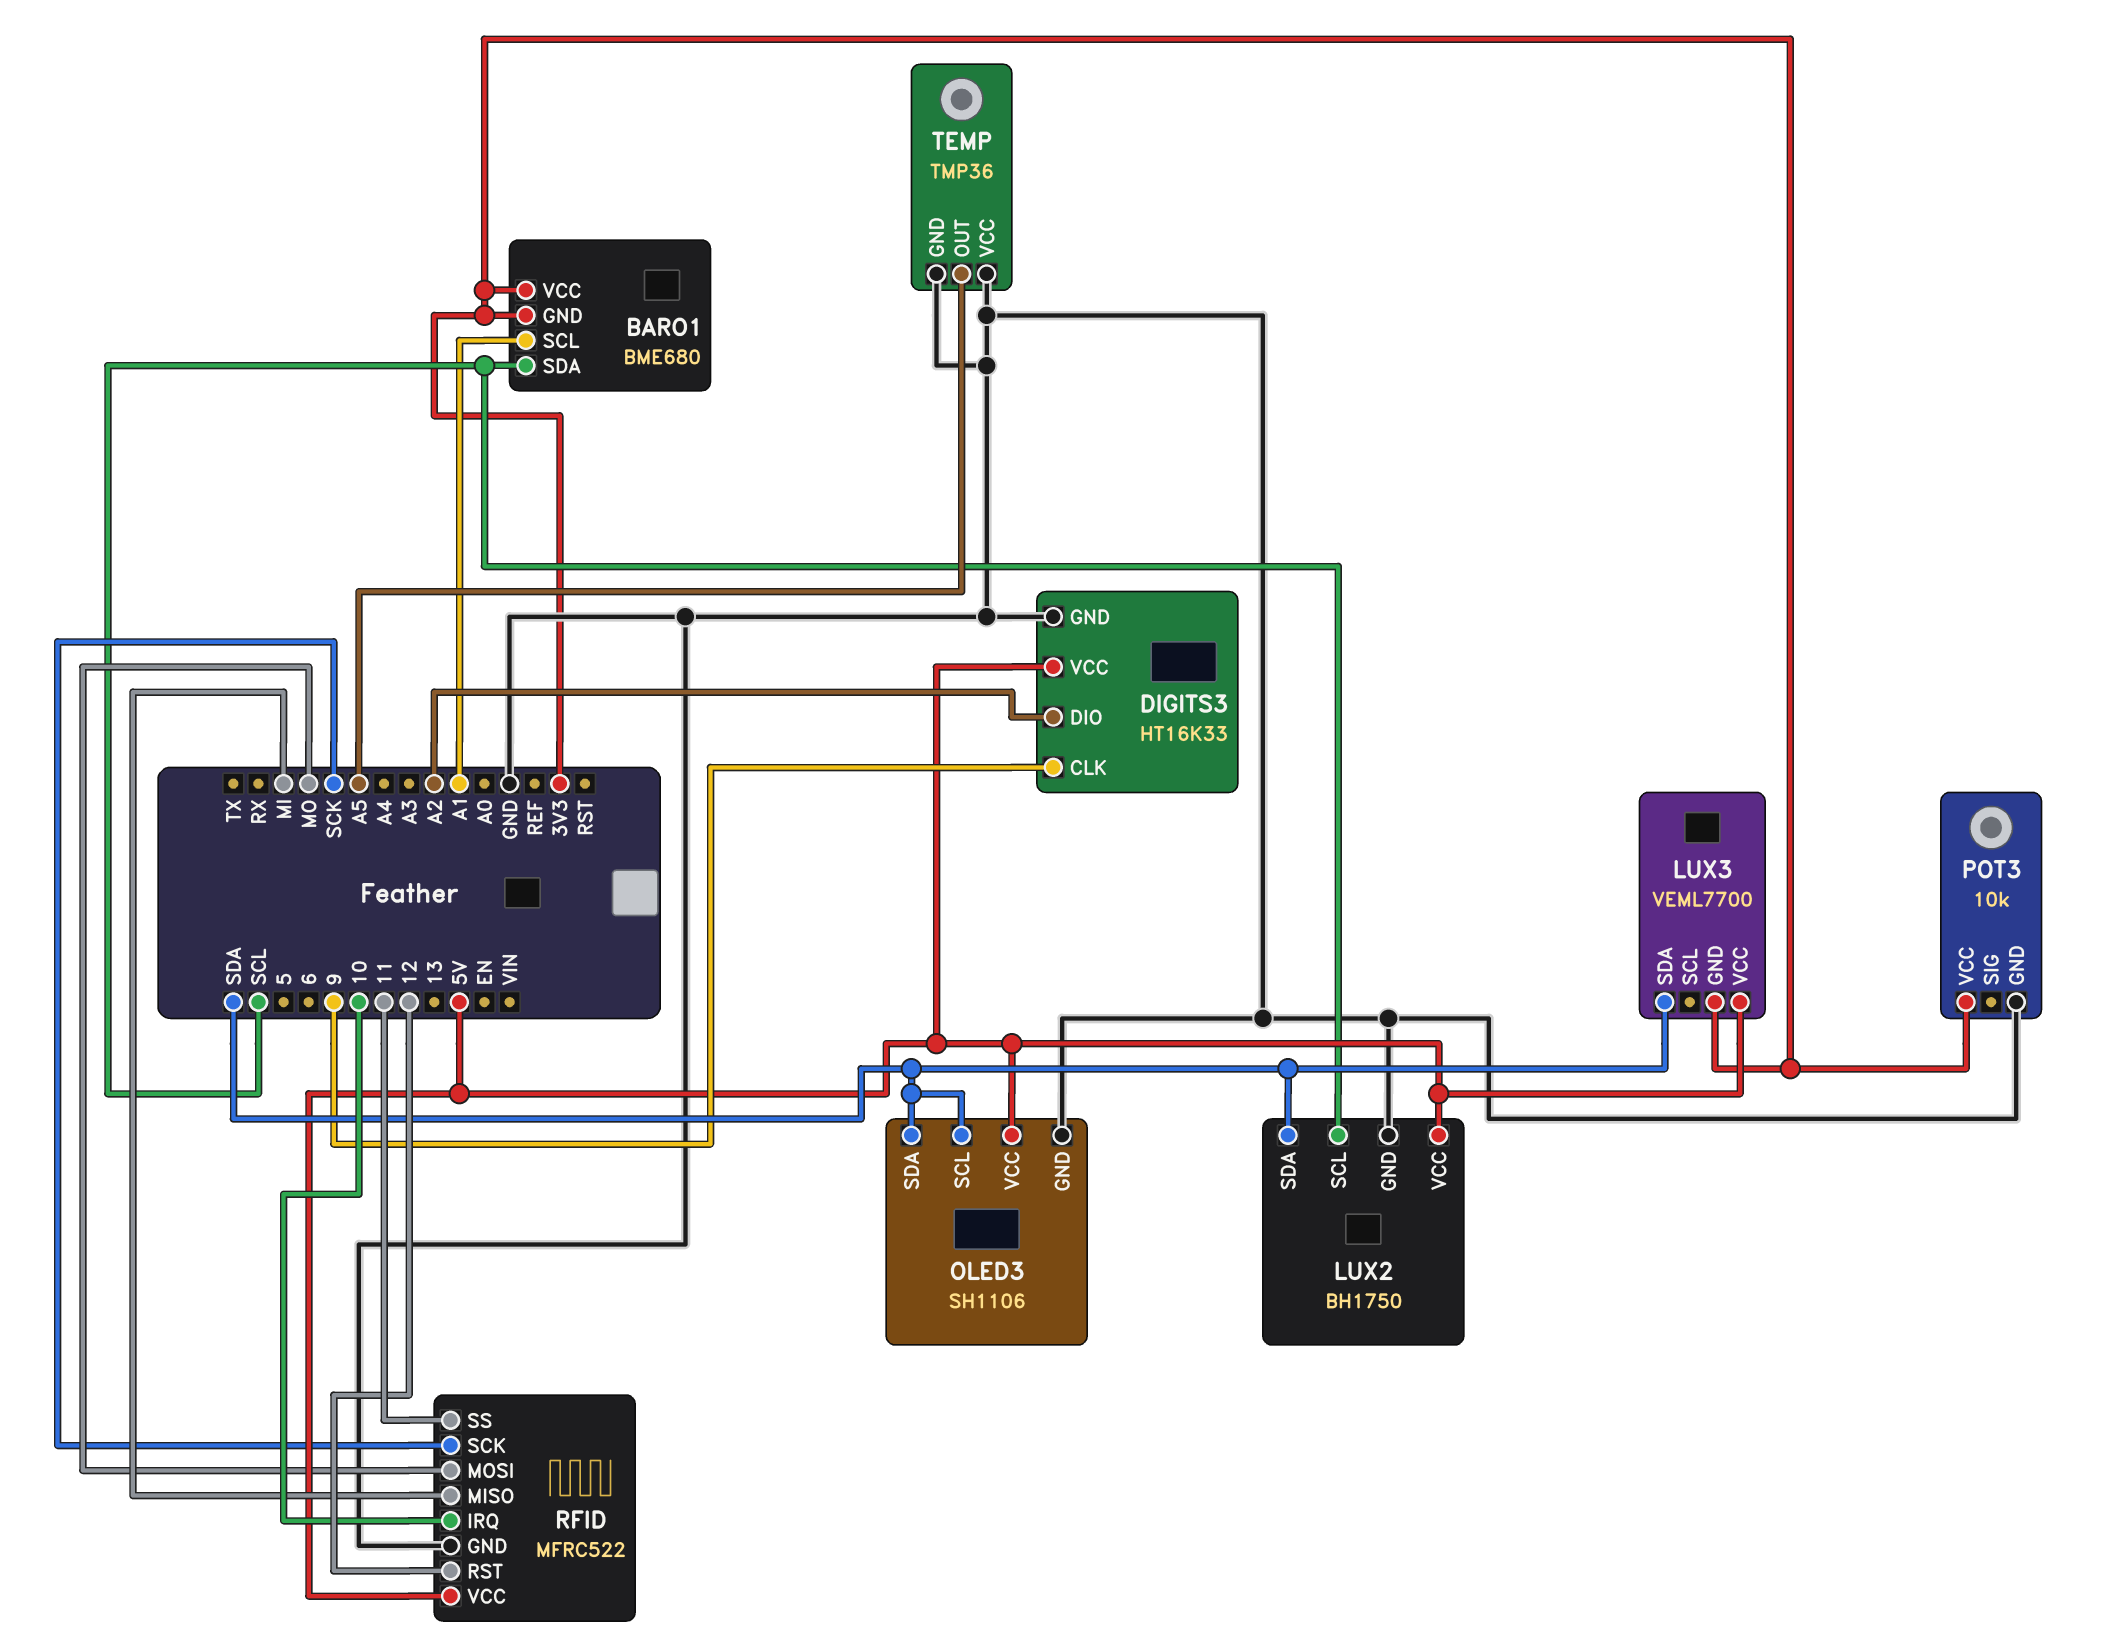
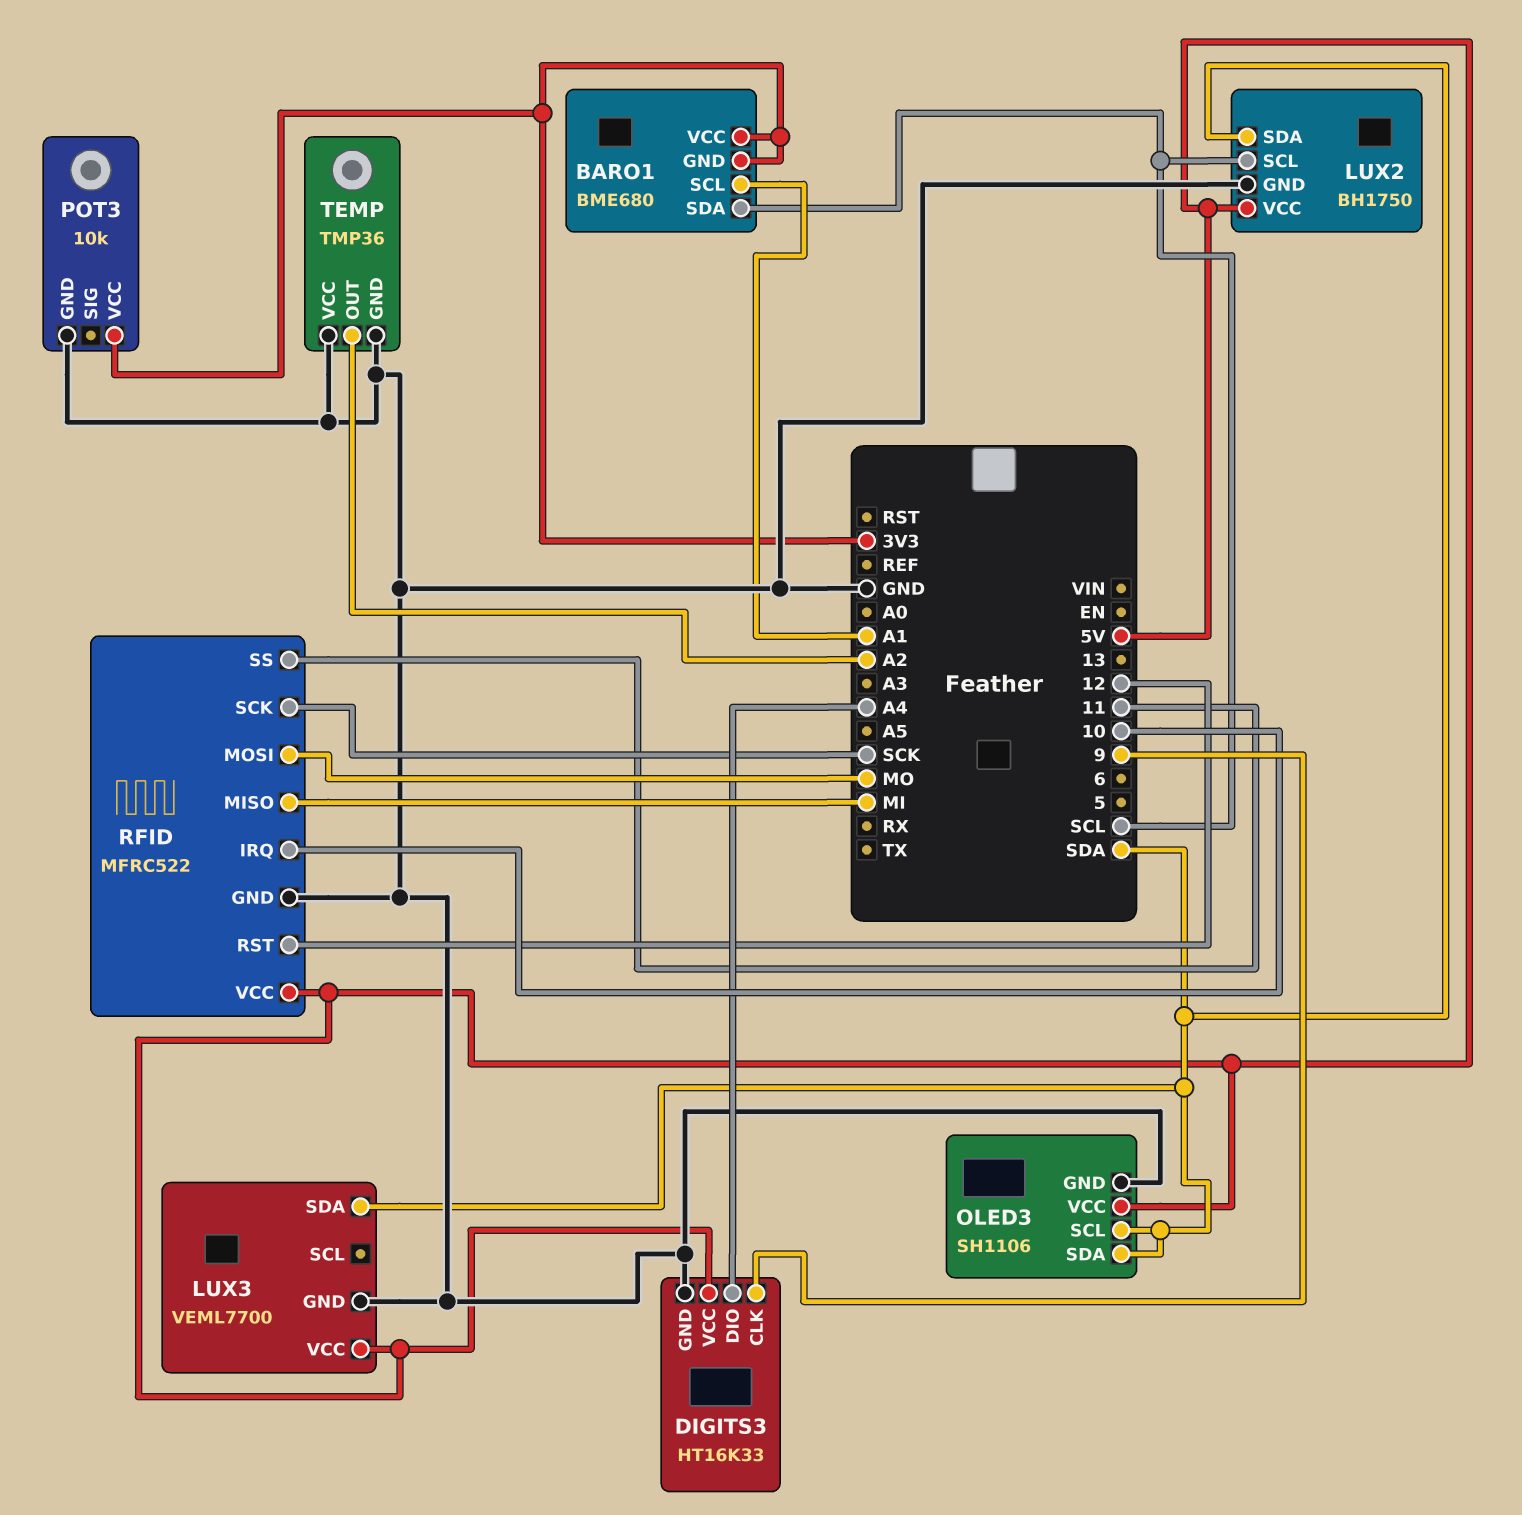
DIGITS3 pin DIO: A2 -> A4
LUX3 pin GND: 3V3 -> GND
TEMP pin OUT: A5 -> A2

